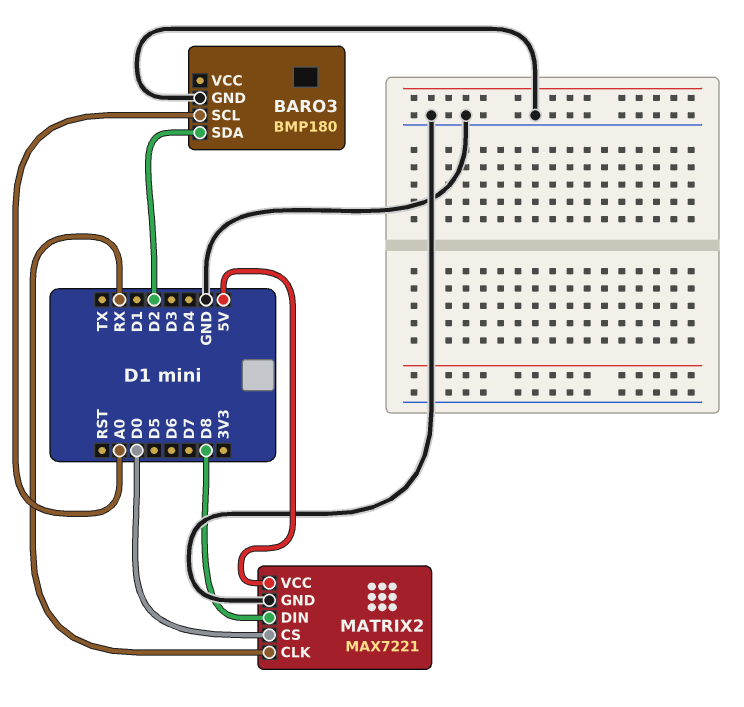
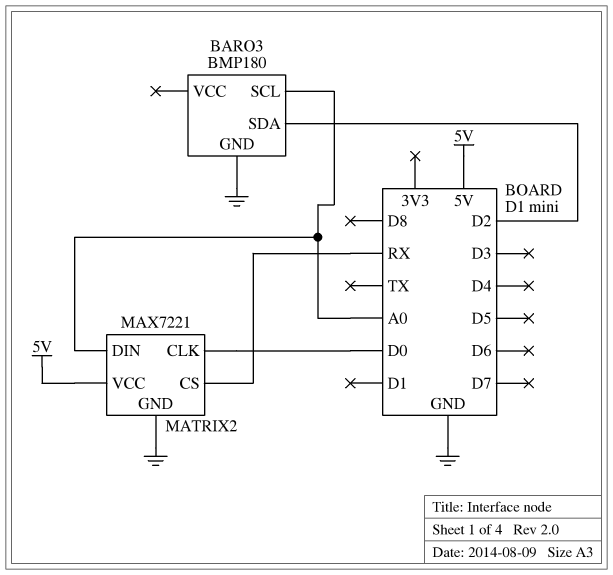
MATRIX2 pin CLK: RX -> D0
MATRIX2 pin CS: D0 -> RX
MATRIX2 pin DIN: D8 -> A0

